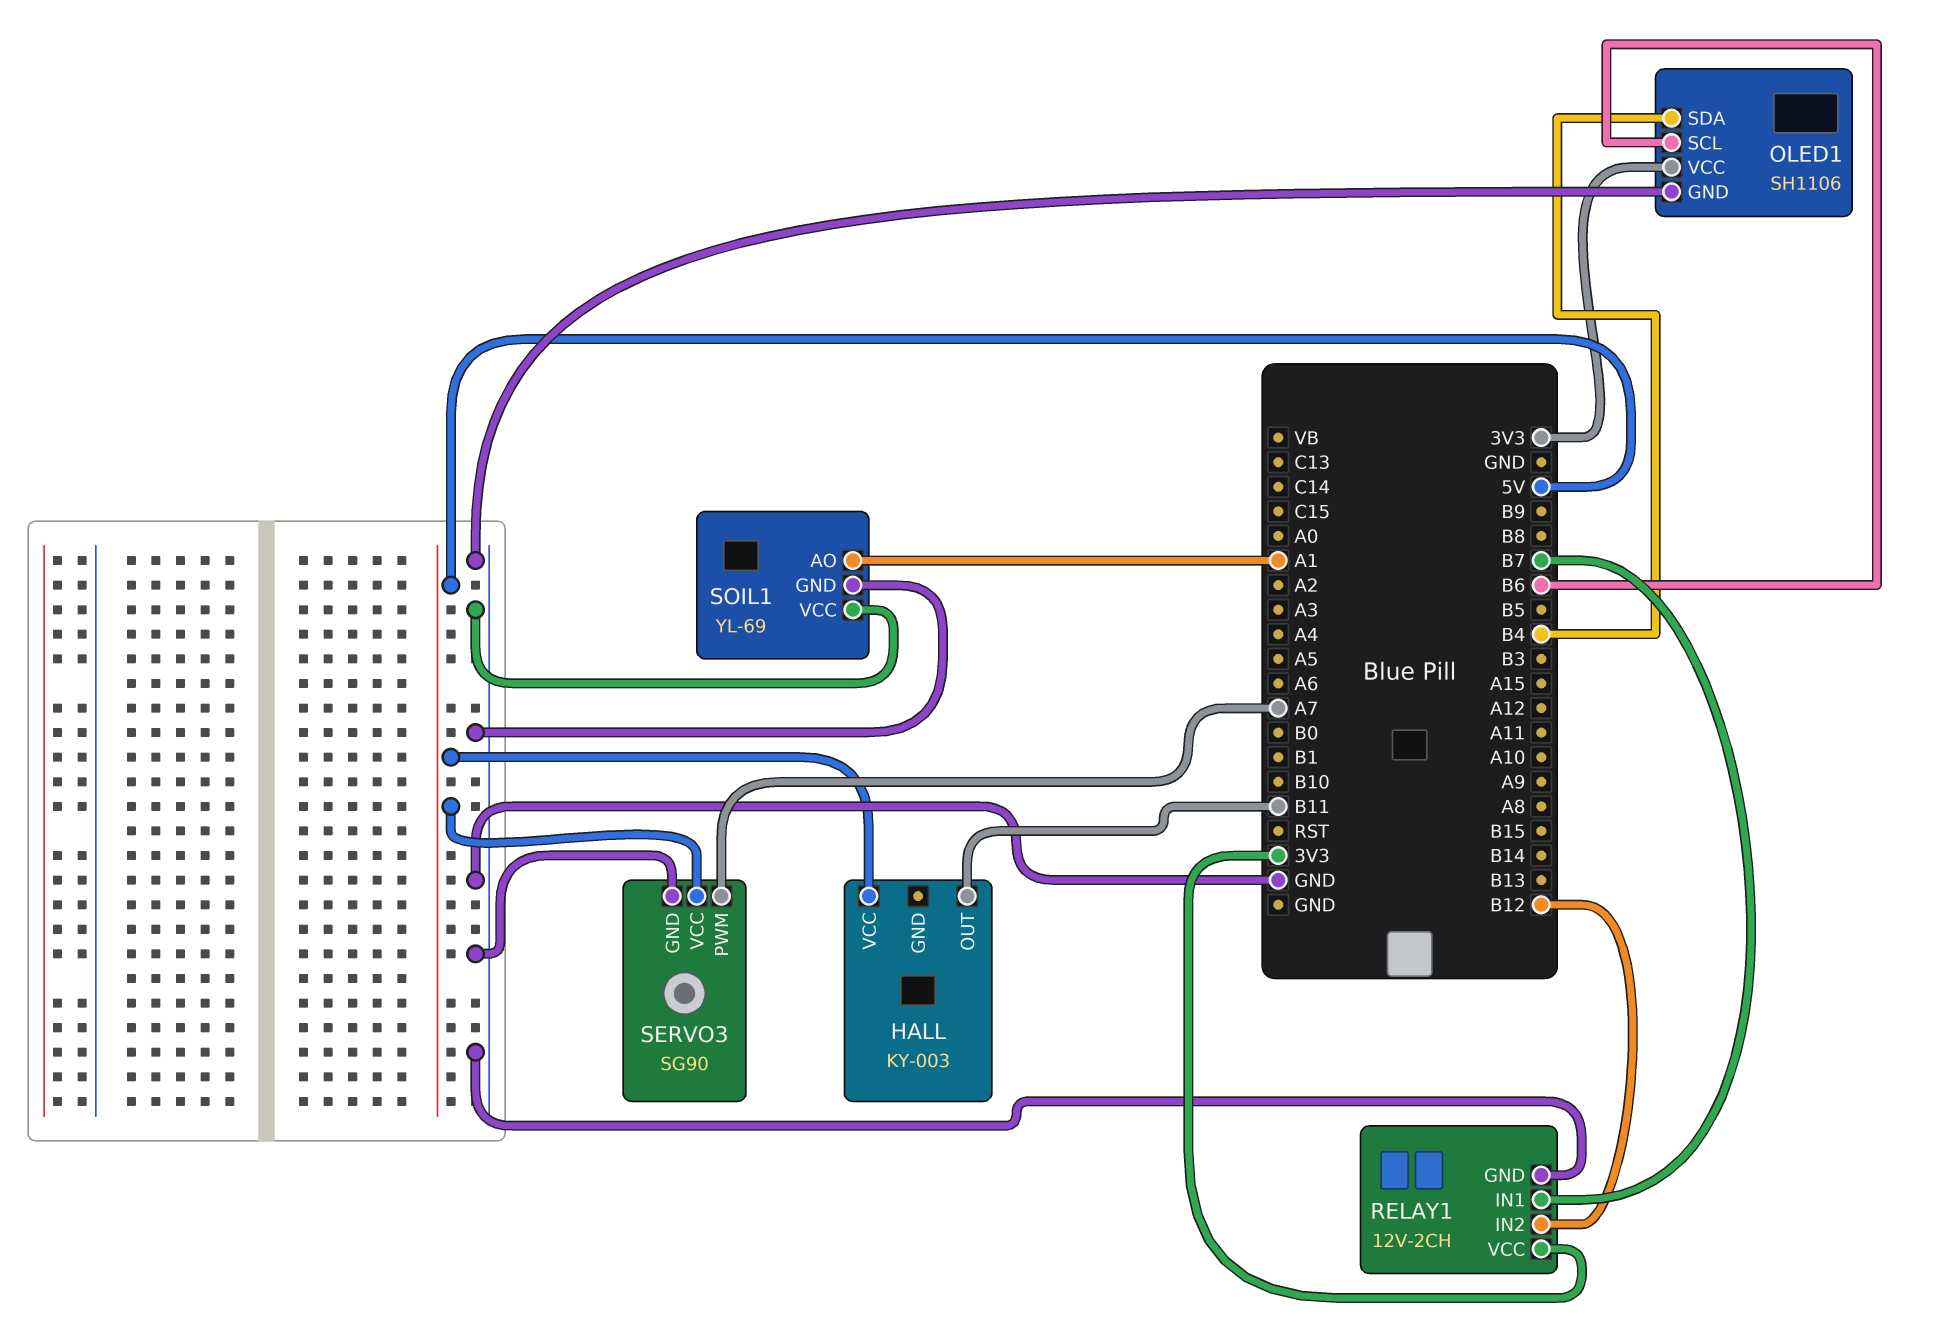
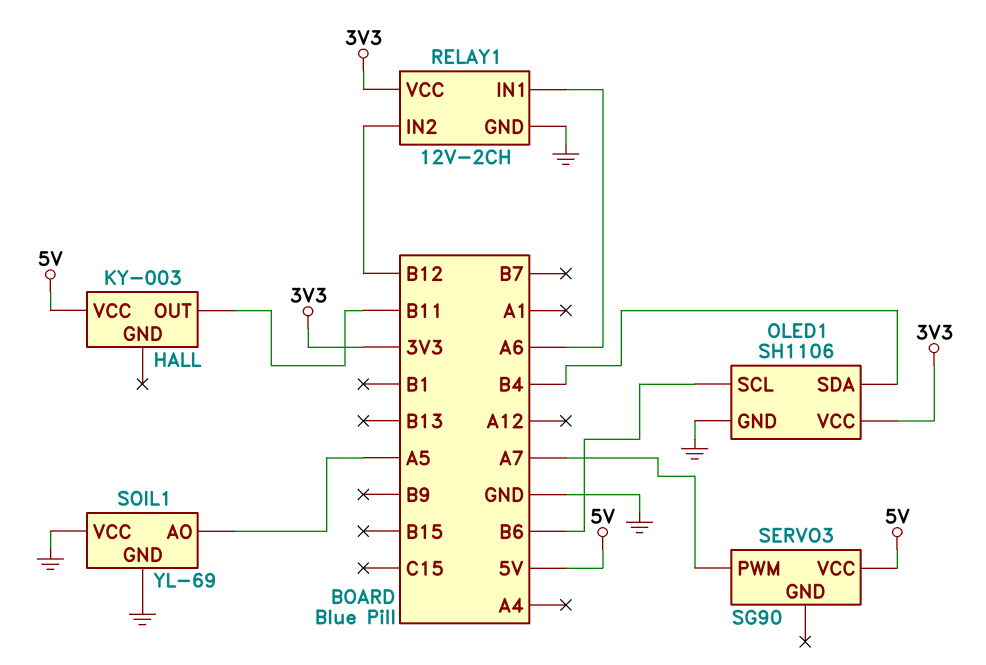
RELAY1 pin IN1: B7 -> A6
SERVO3 pin GND: GND -> none
SOIL1 pin AO: A1 -> A5

